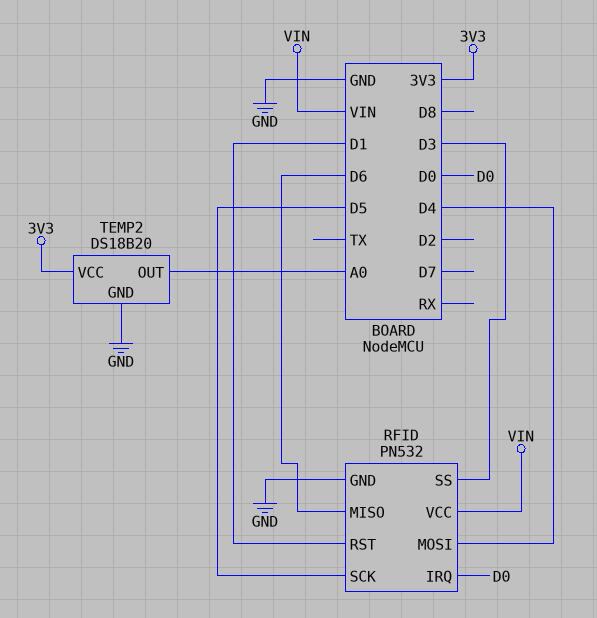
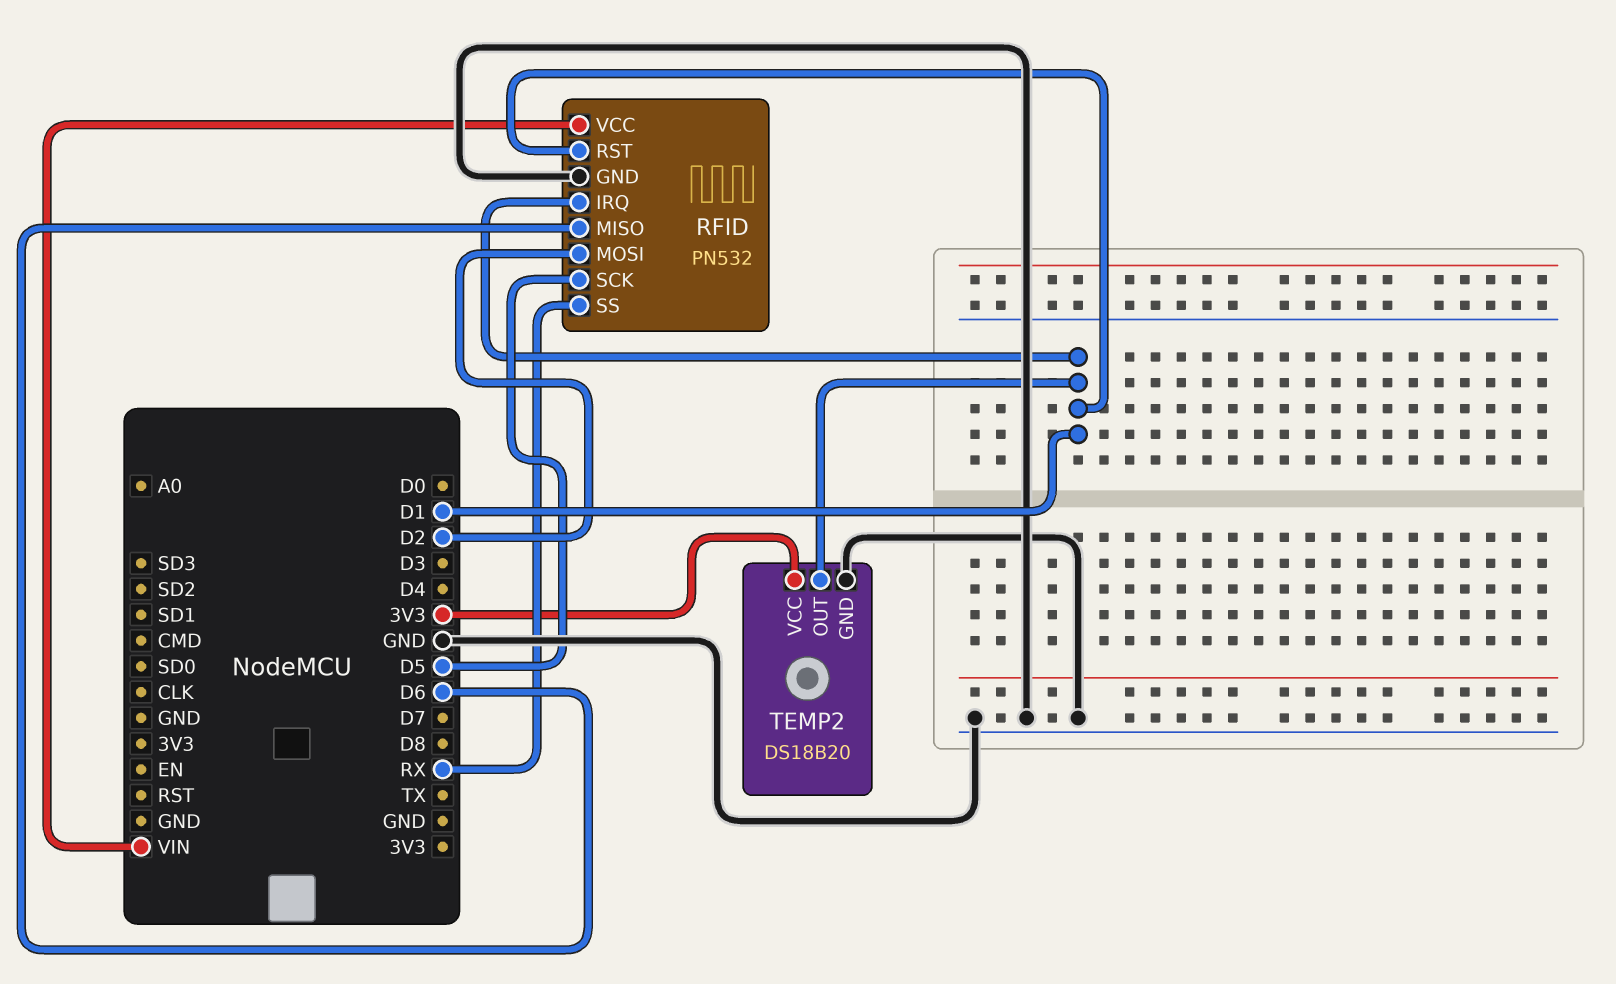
RFID pin IRQ: D0 -> D1
RFID pin MOSI: D4 -> D2
RFID pin SS: D3 -> RX
TEMP2 pin OUT: A0 -> D1

